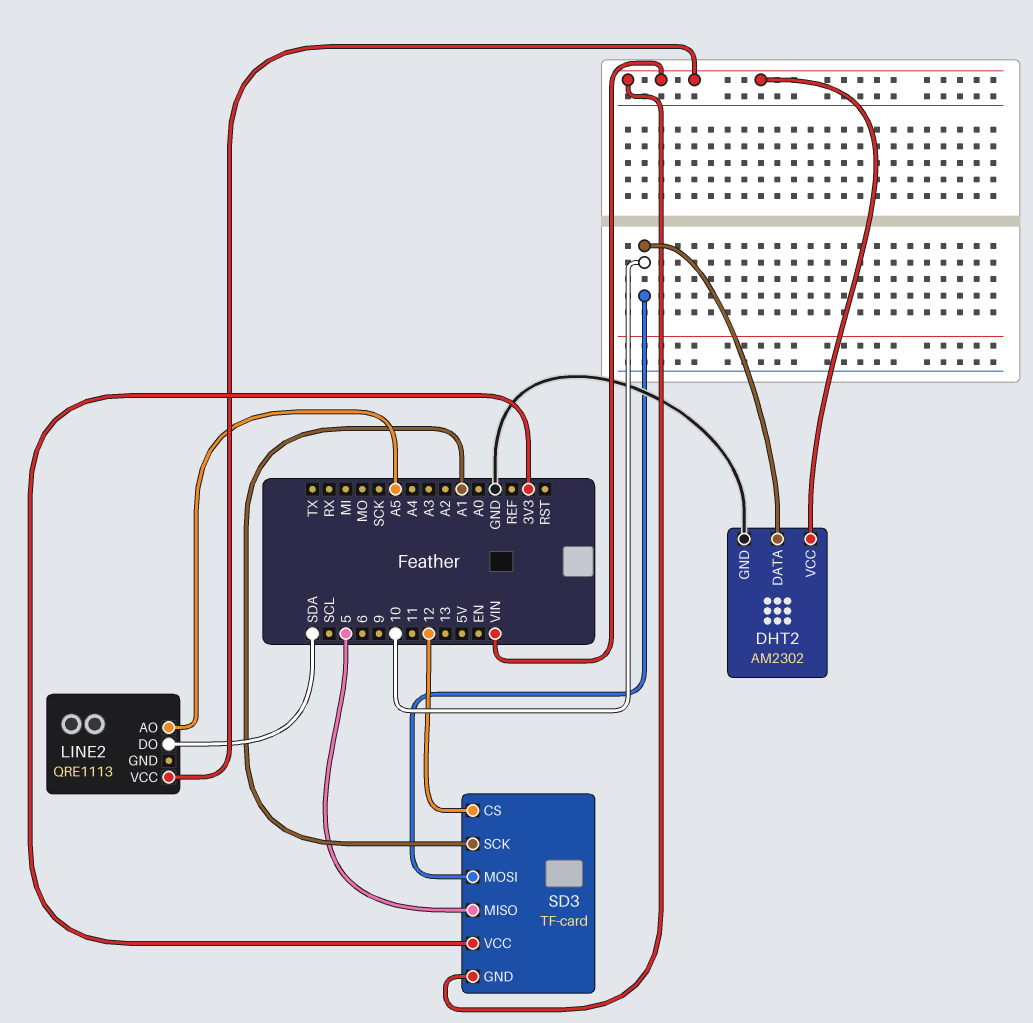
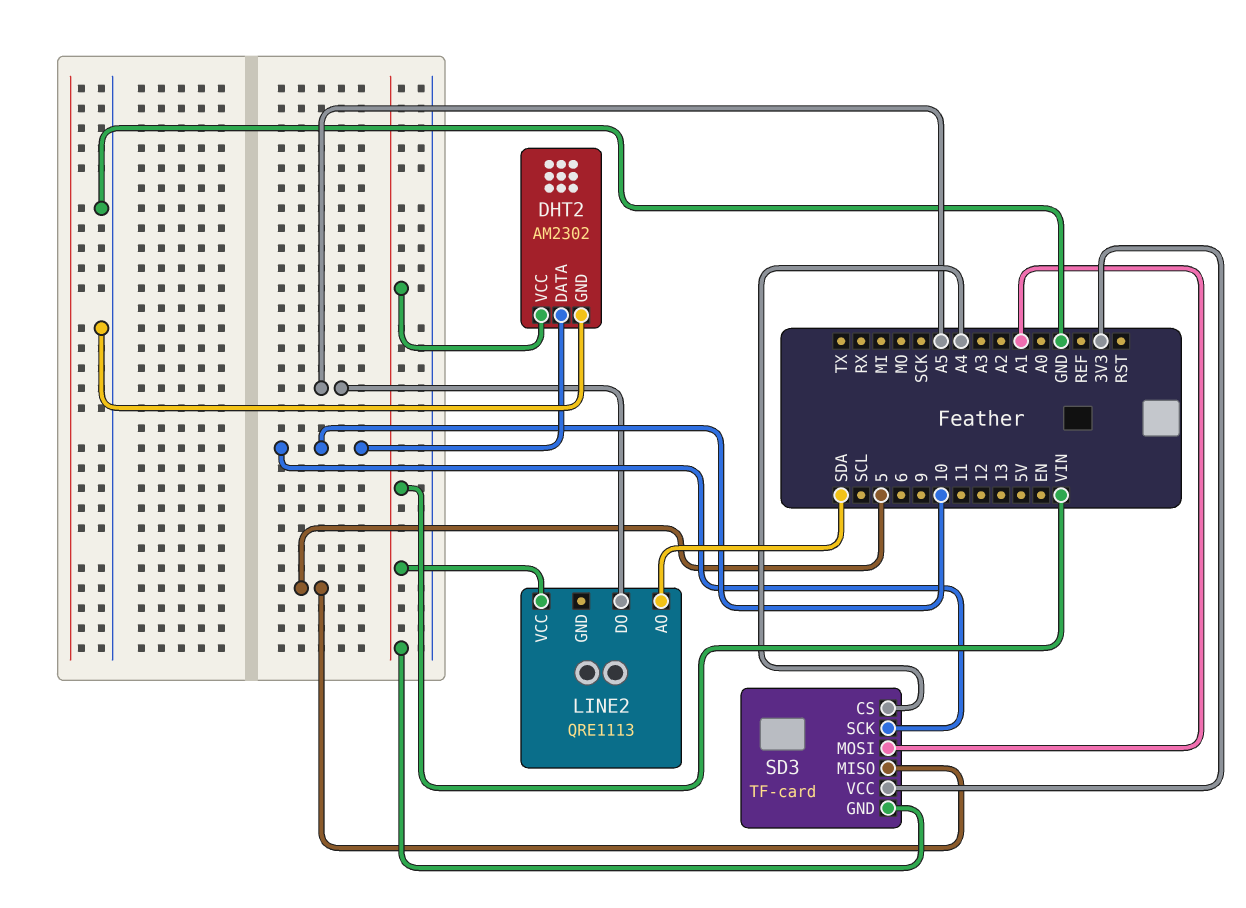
LINE2 pin AO: A5 -> SDA
LINE2 pin DO: SDA -> A5
SD3 pin CS: 12 -> A4
SD3 pin MOSI: 10 -> A1
SD3 pin SCK: A1 -> 10

